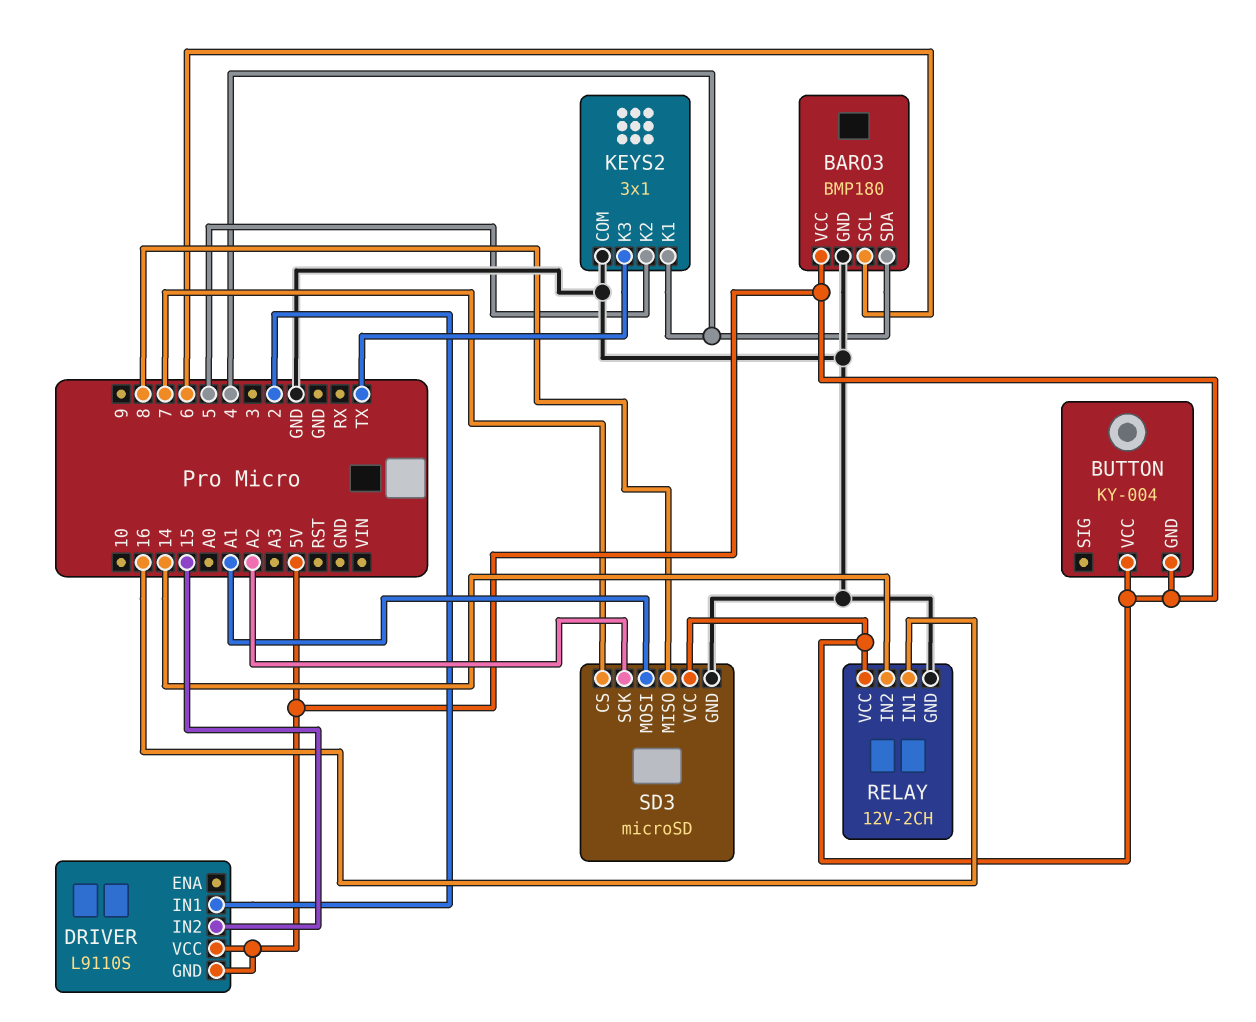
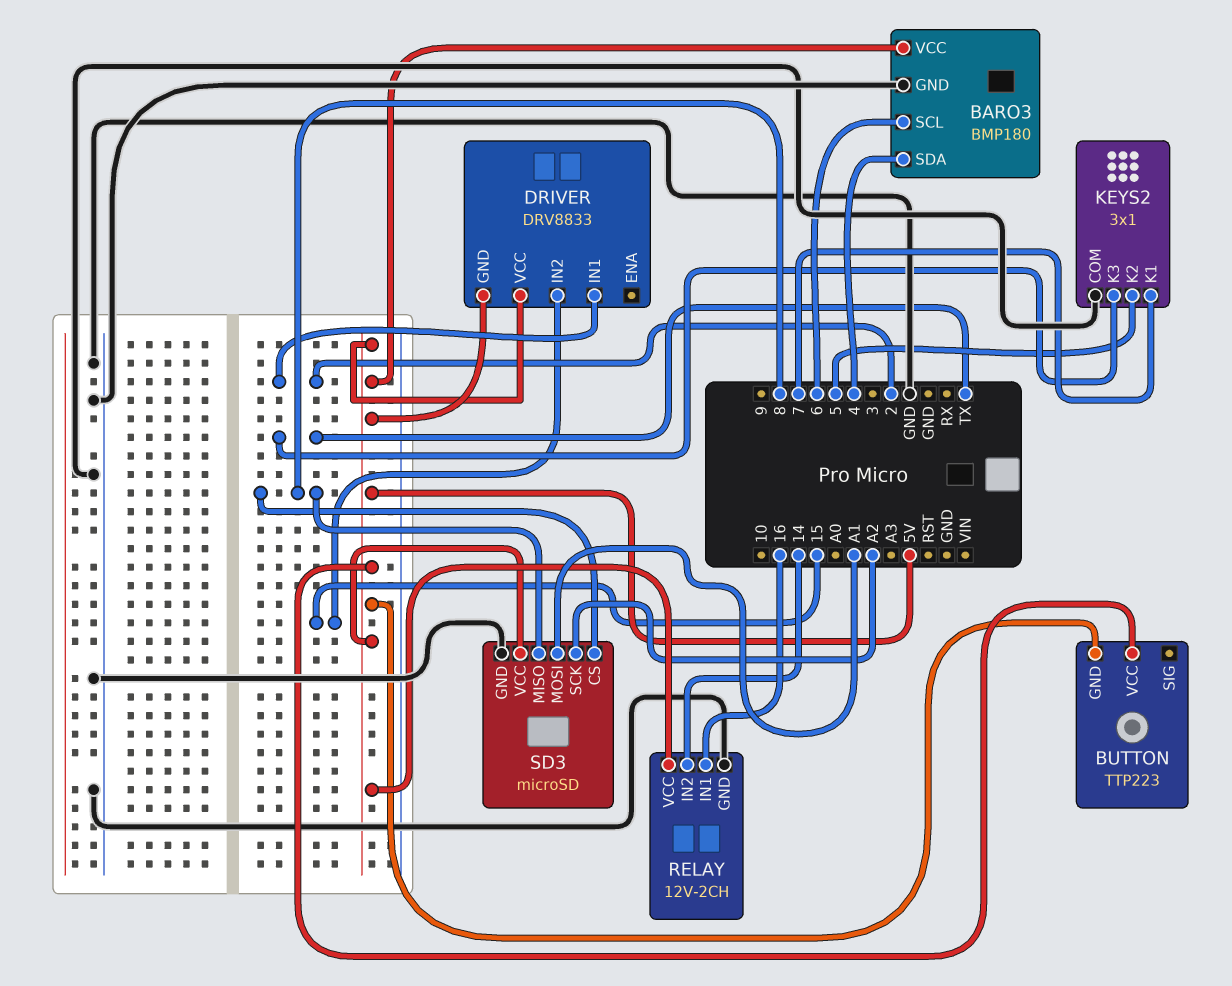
BUTTON: KY-004 -> TTP223
DRIVER: L9110S -> DRV8833
KEYS2 pin K1: 4 -> 7
SD3 pin CS: 7 -> 8

